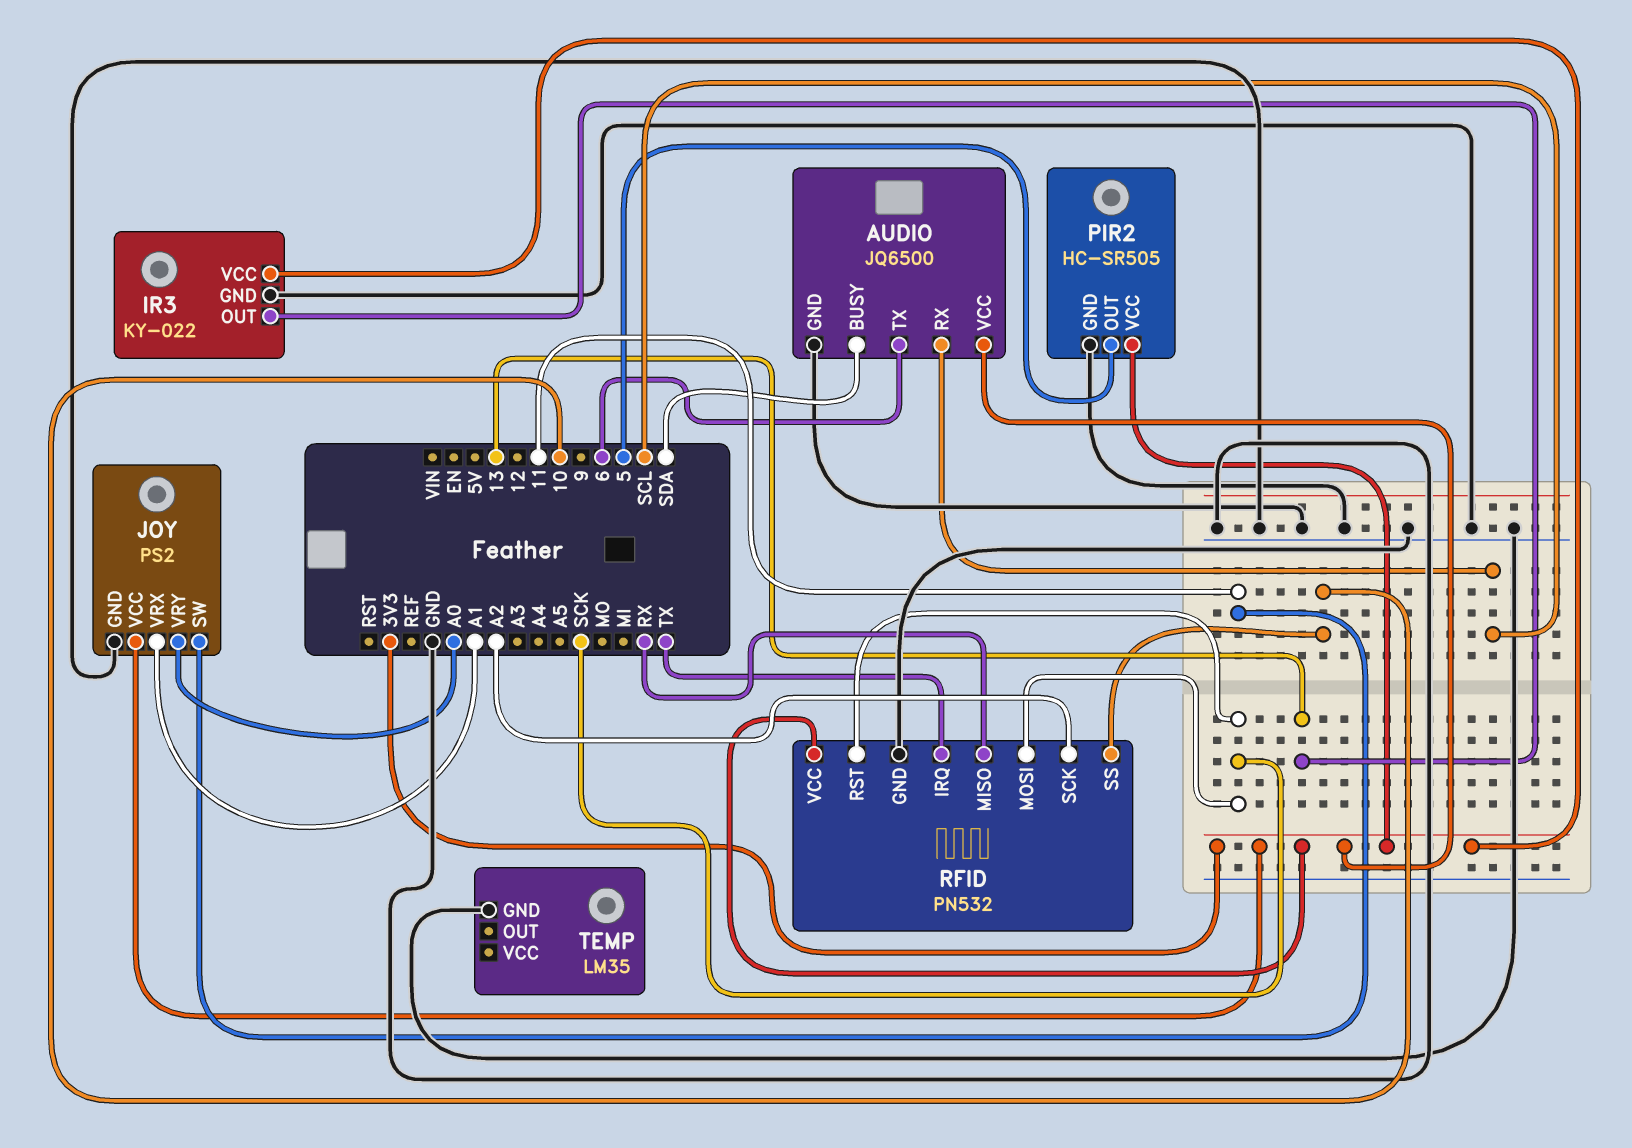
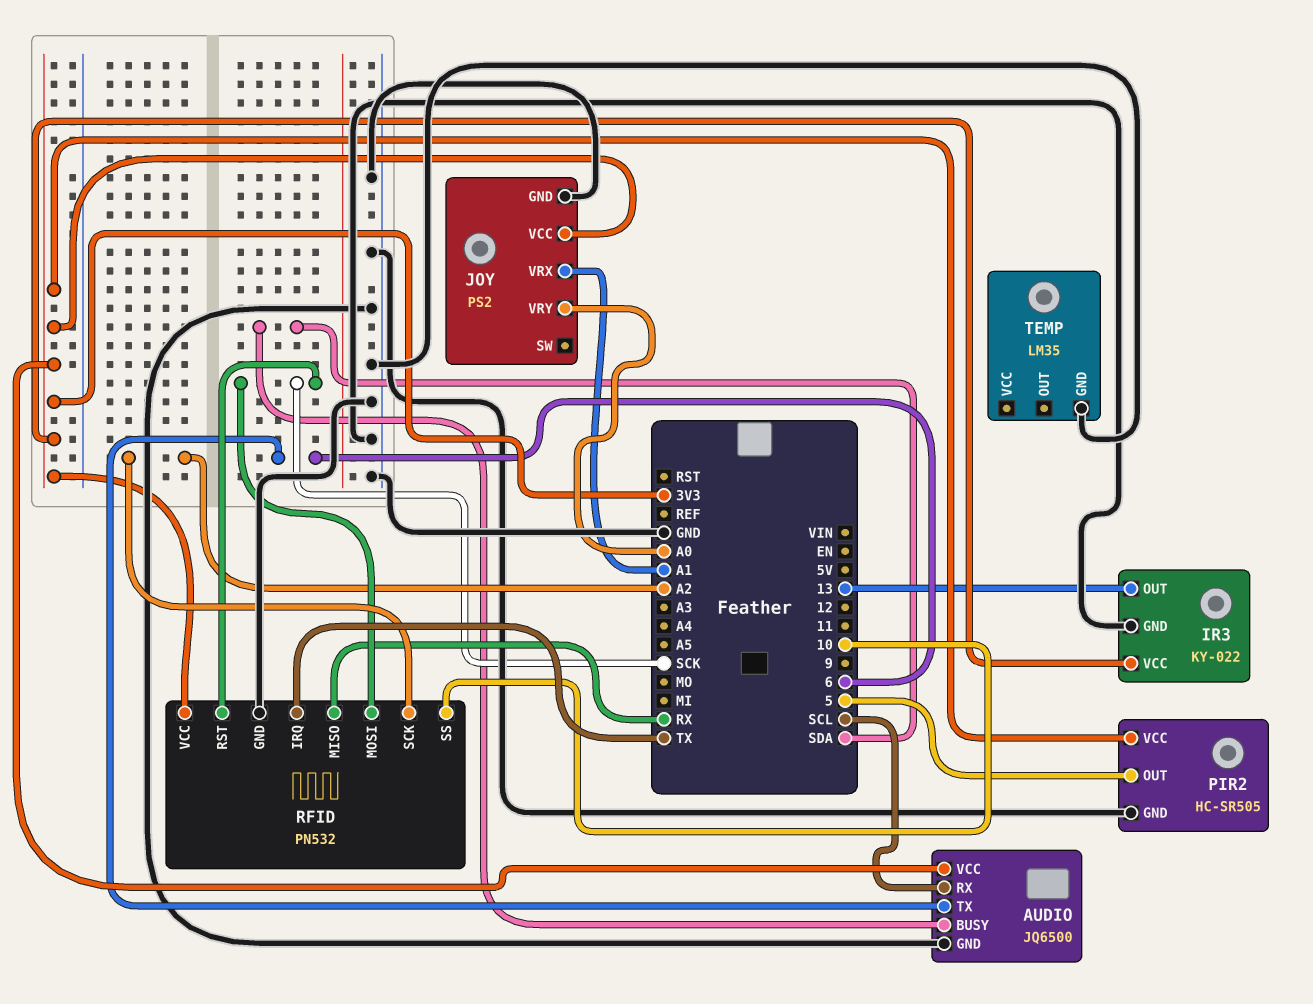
JOY pin SW: 11 -> none

